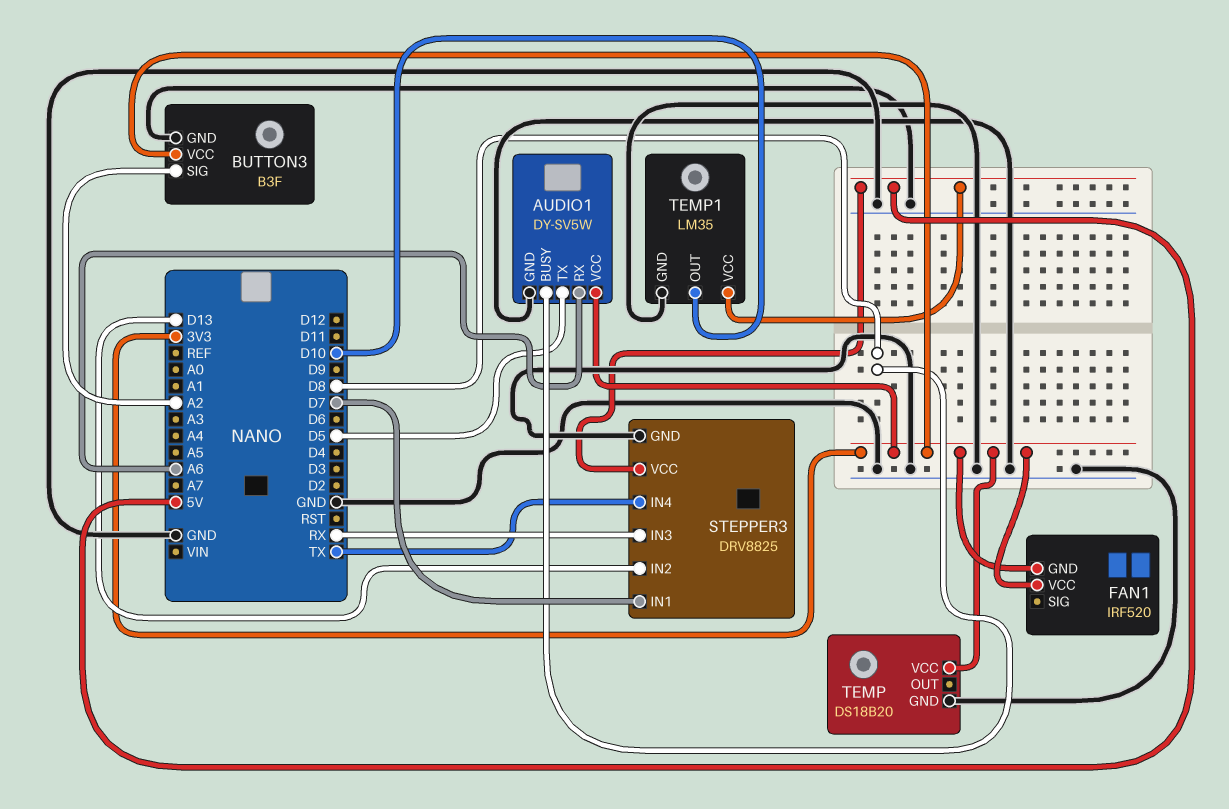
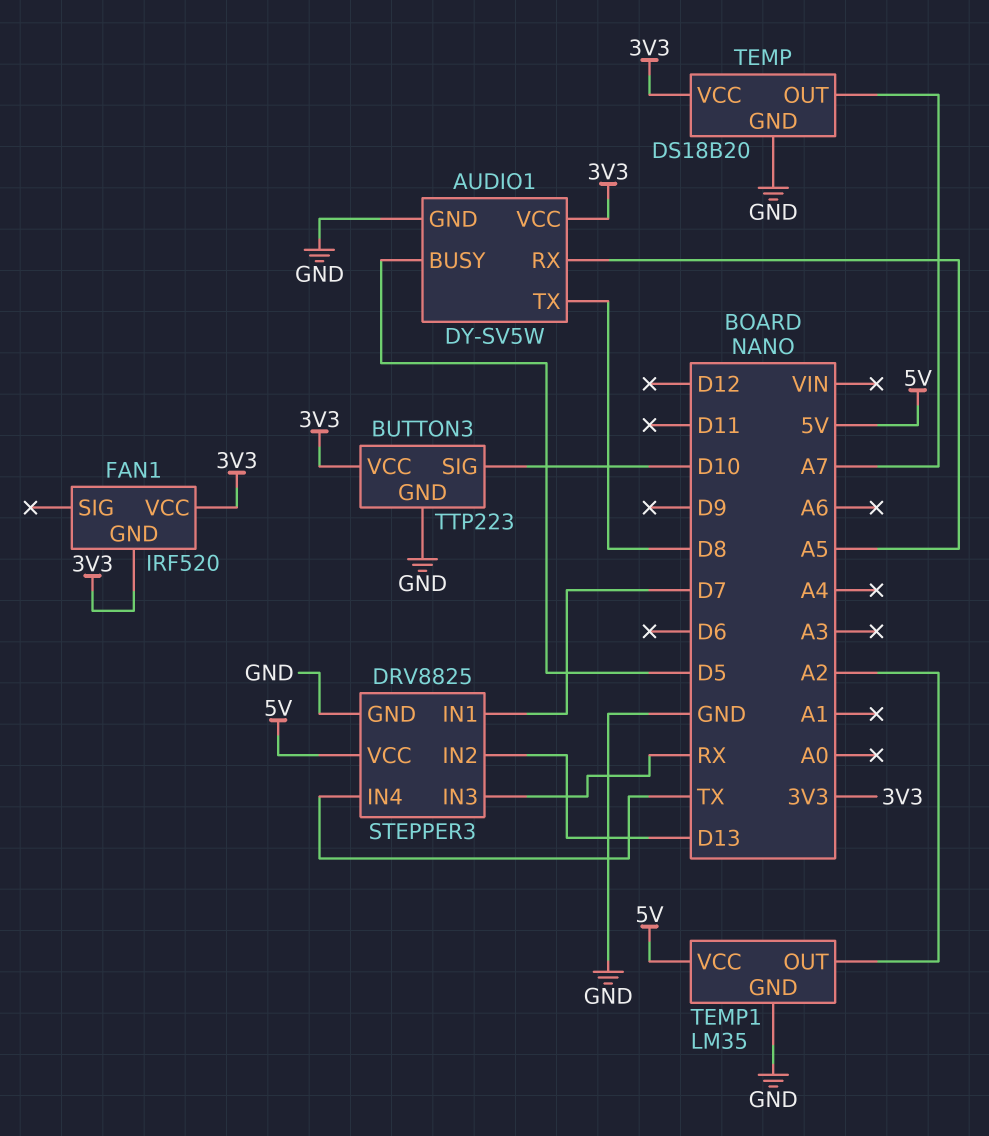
AUDIO1 pin BUSY: D8 -> D5
AUDIO1 pin RX: A6 -> A5
AUDIO1 pin TX: D5 -> D8
BUTTON3: B3F -> TTP223
BUTTON3 pin SIG: A2 -> D10
TEMP pin OUT: none -> A7
TEMP1 pin OUT: D10 -> A2

